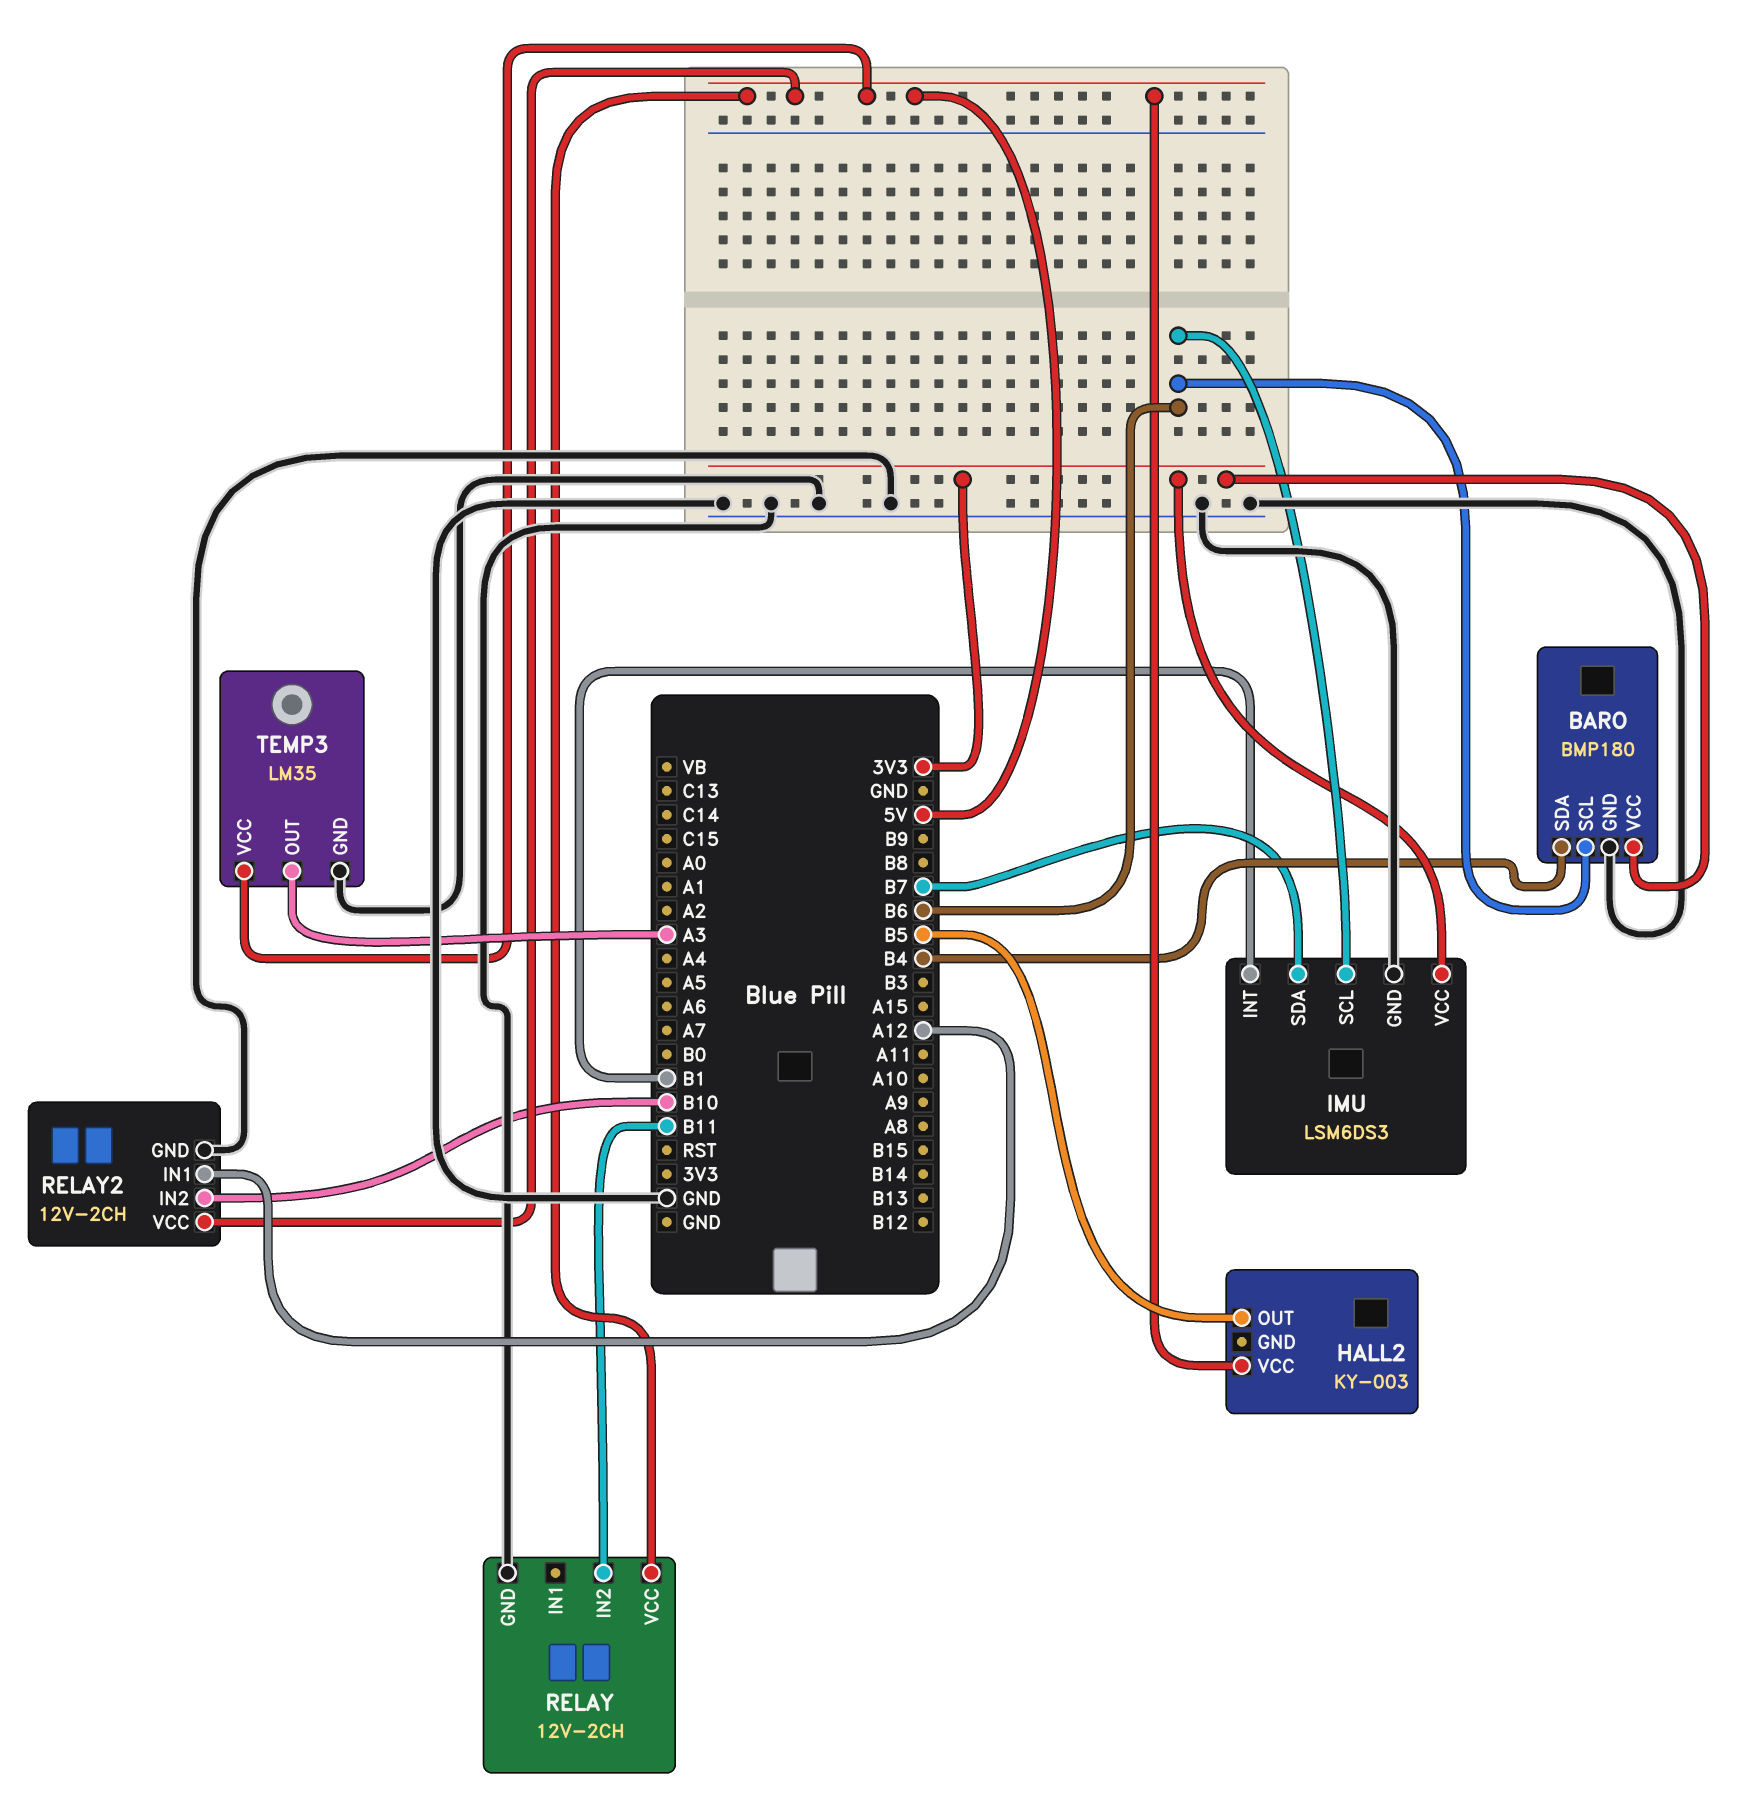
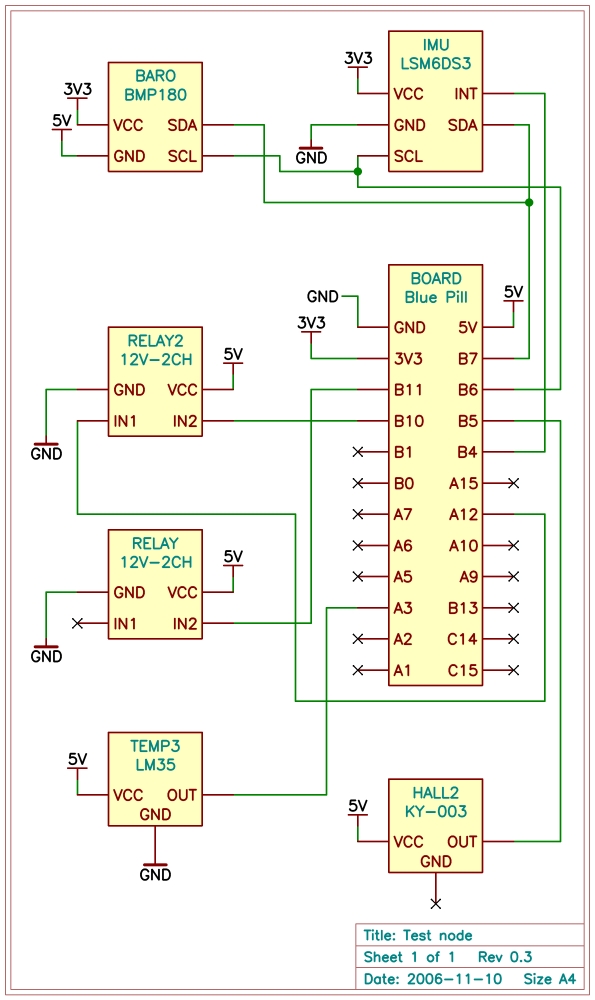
BARO pin GND: GND -> 5V
BARO pin SDA: B4 -> B7
IMU pin INT: B1 -> B4

